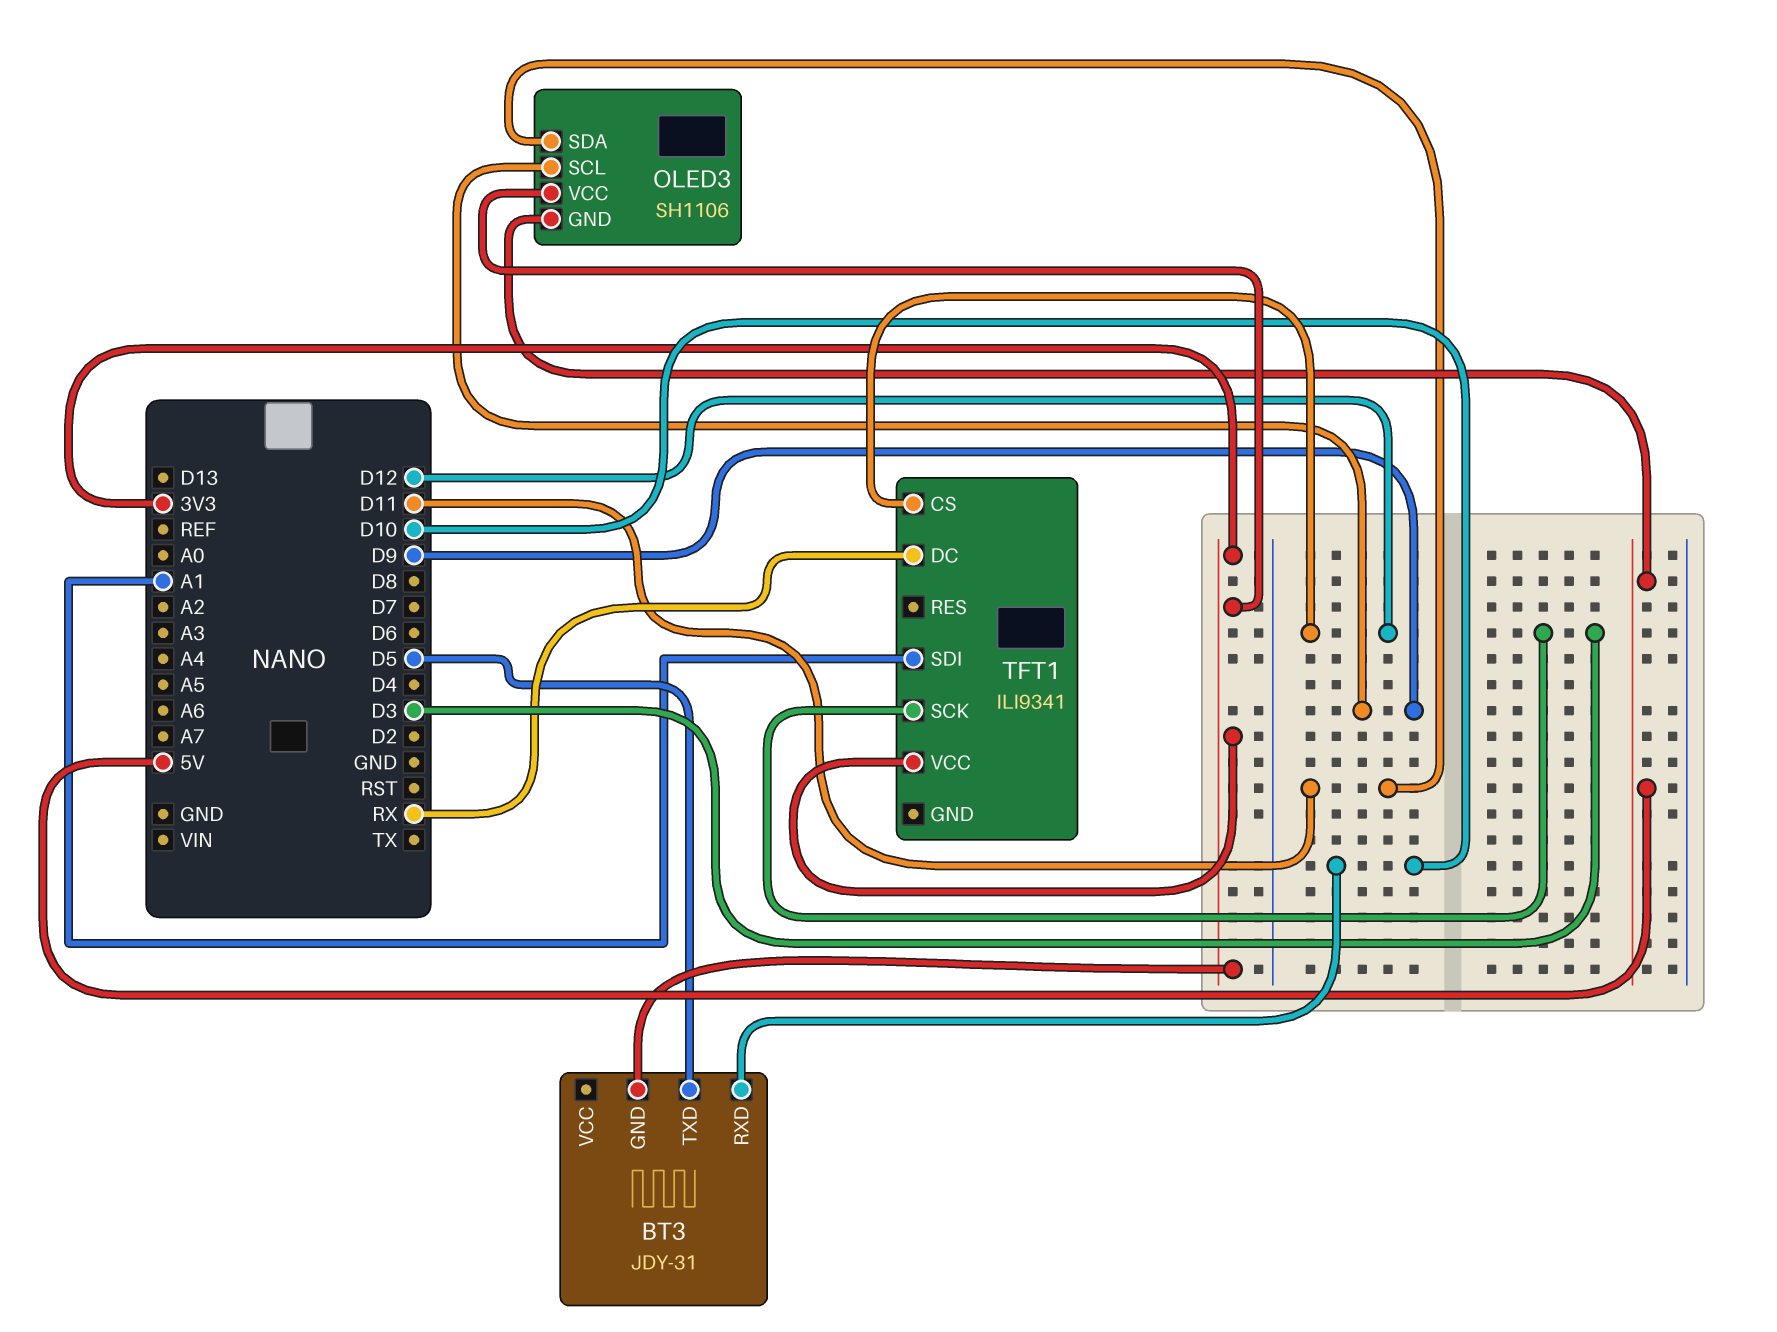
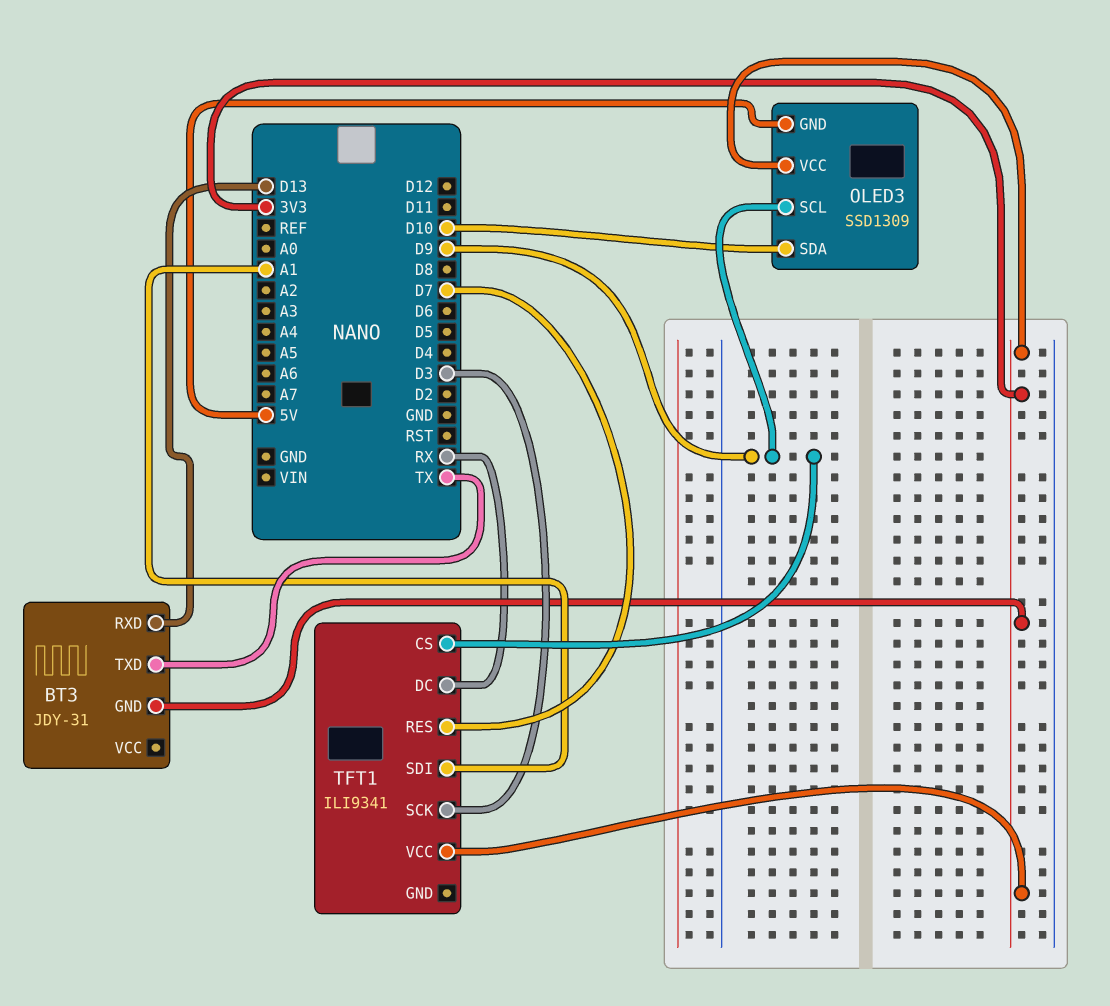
BT3 pin RXD: D10 -> D13
BT3 pin TXD: D5 -> TX
OLED3: SH1106 -> SSD1309
OLED3 pin SDA: D11 -> D10
TFT1 pin CS: D12 -> D9
TFT1 pin RES: none -> D7

